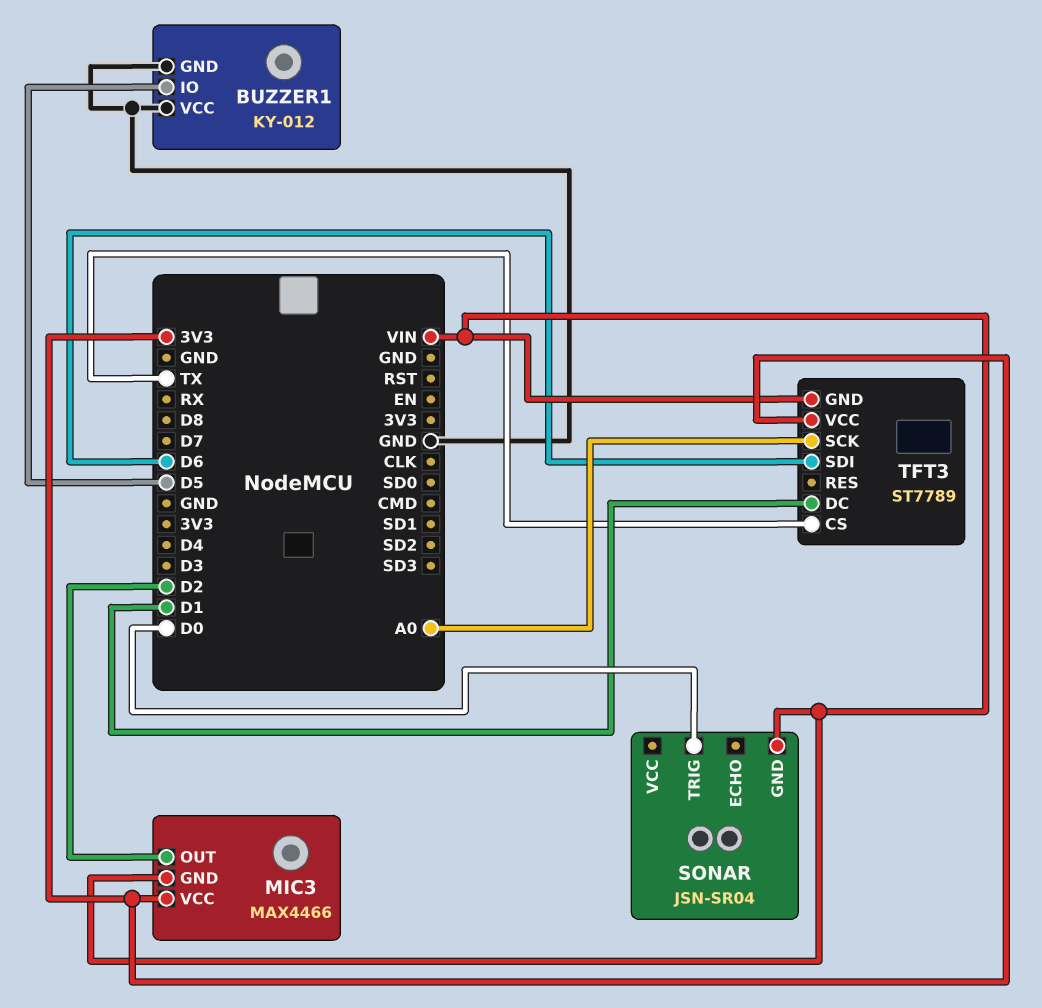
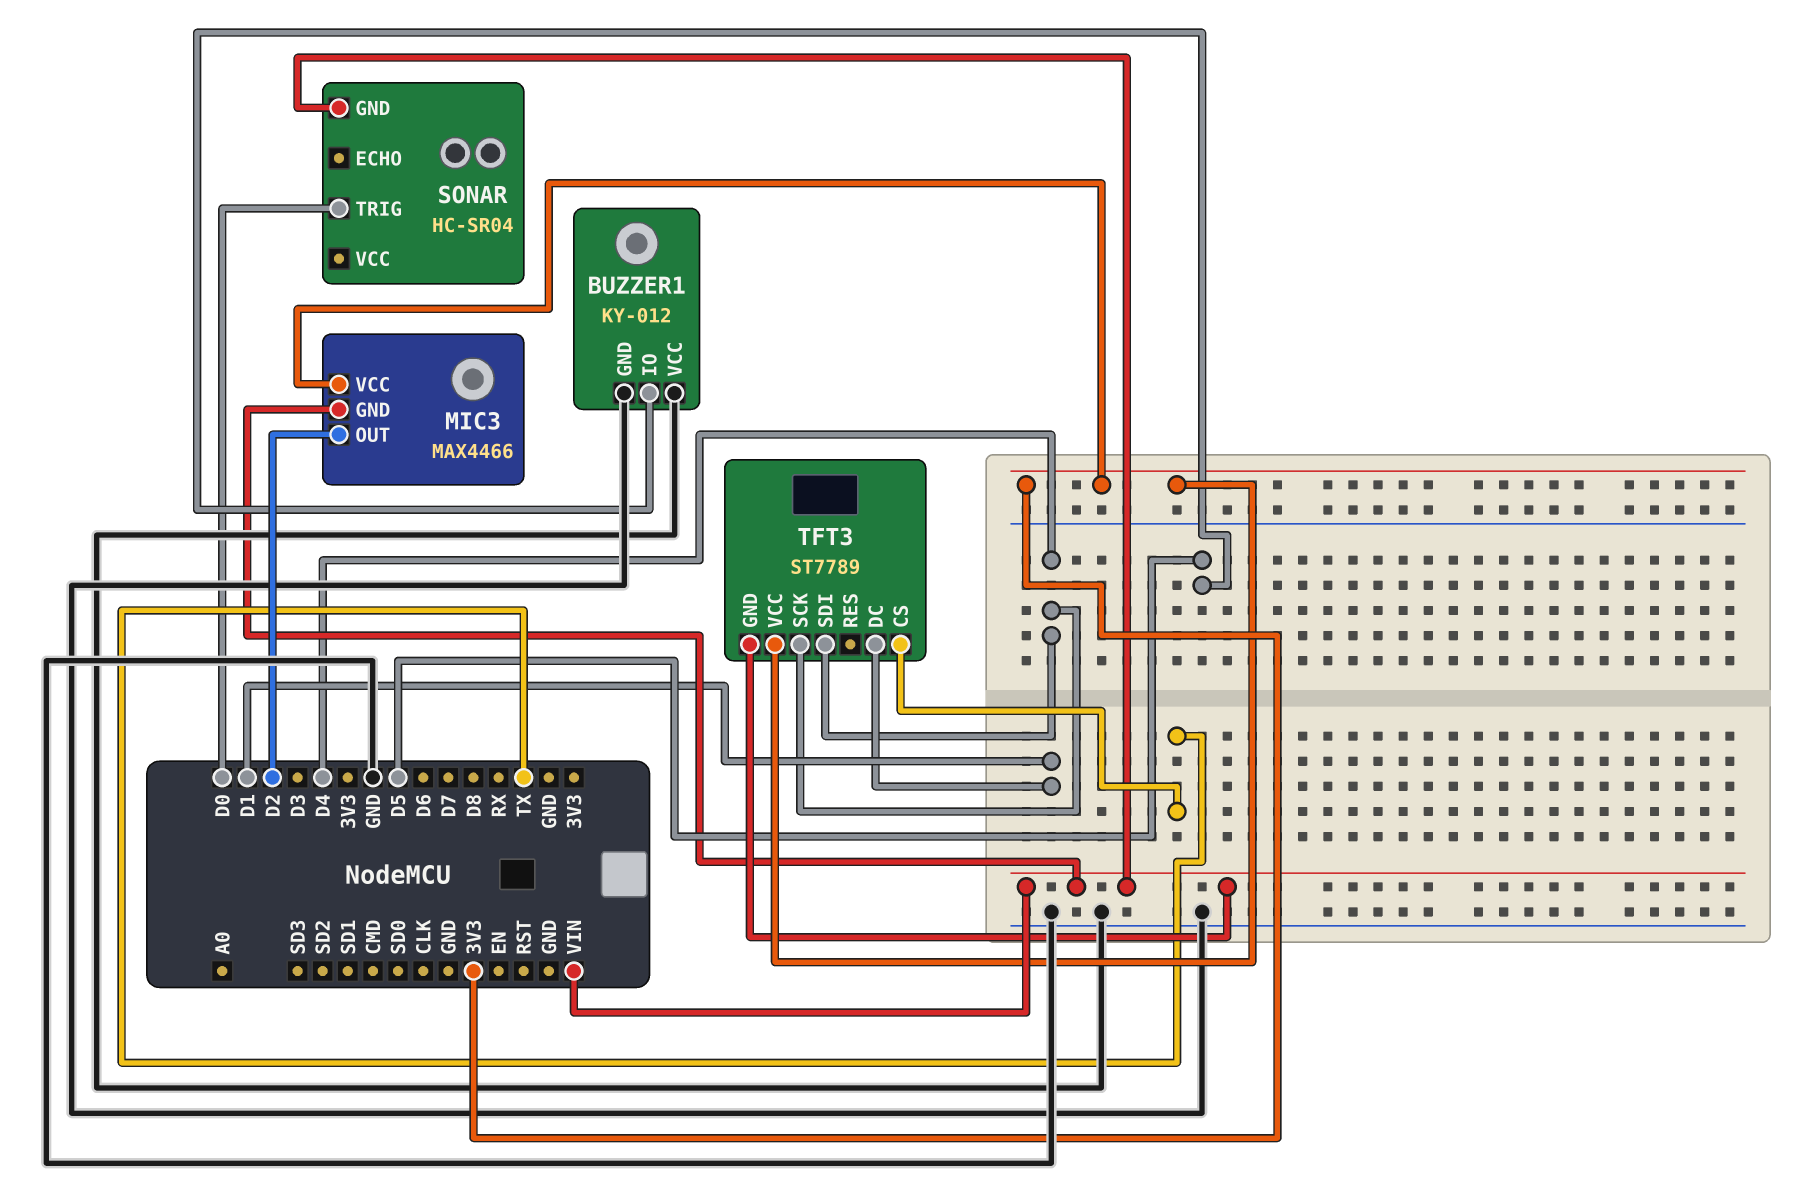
SONAR: JSN-SR04 -> HC-SR04
TFT3 pin SCK: A0 -> D4
TFT3 pin SDI: D6 -> D4

